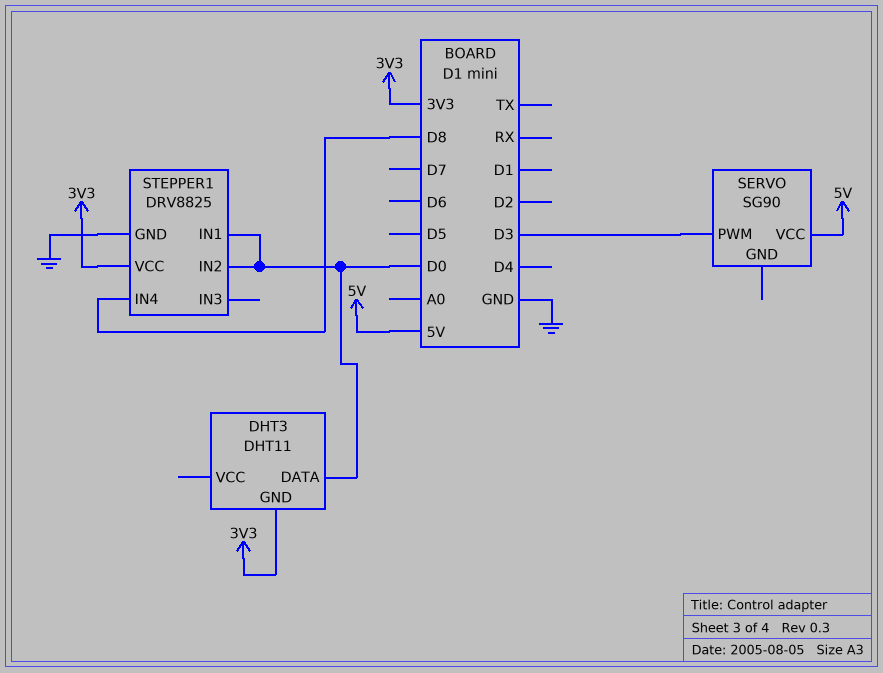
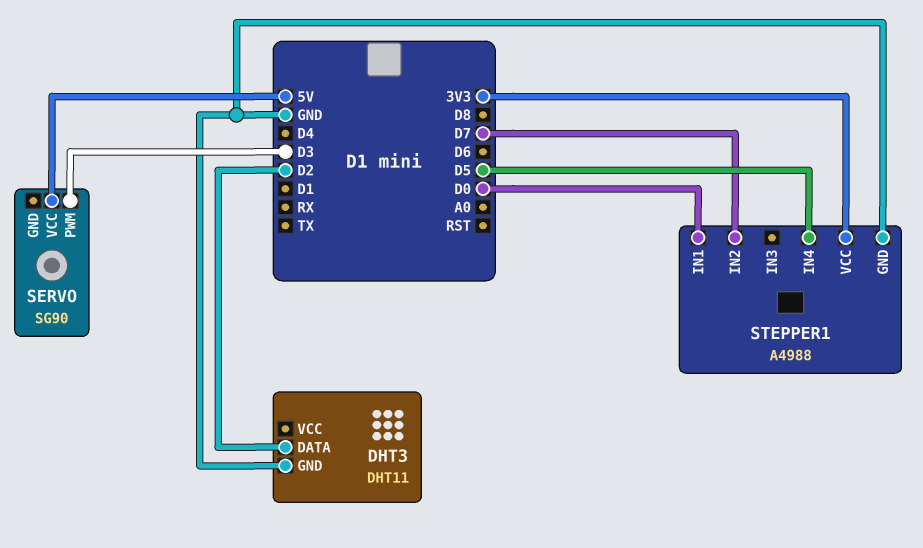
DHT3 pin DATA: D0 -> D2
DHT3 pin GND: 3V3 -> GND
STEPPER1: DRV8825 -> A4988
STEPPER1 pin IN2: D0 -> D7
STEPPER1 pin IN4: D8 -> D5

